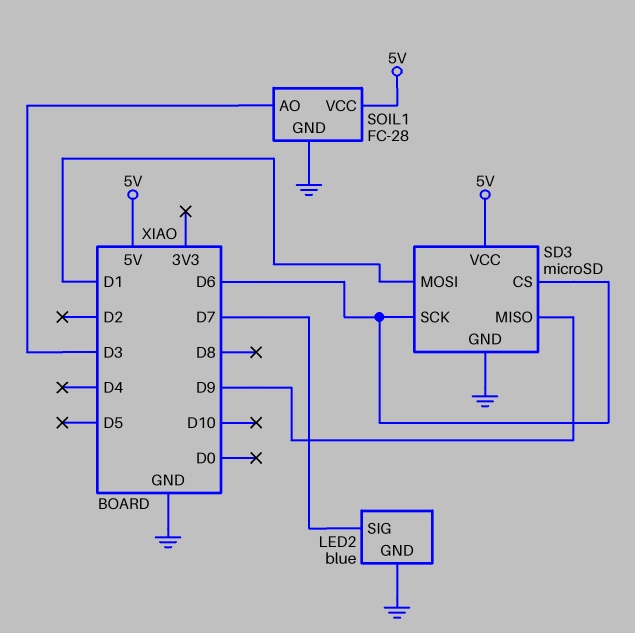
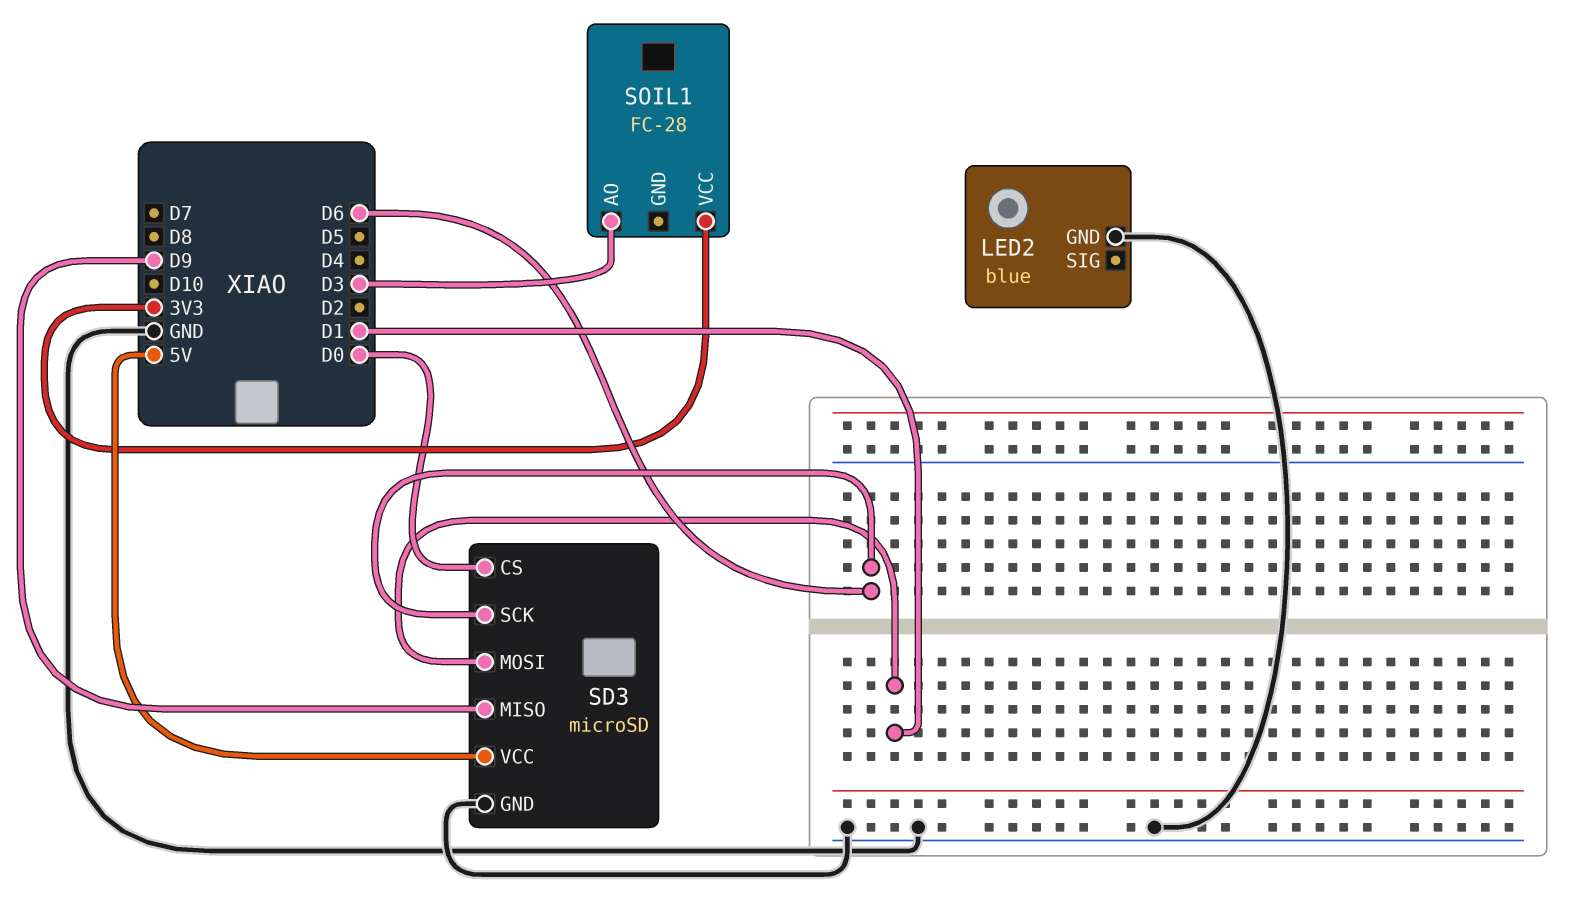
LED2 pin SIG: D7 -> none
SD3 pin CS: D6 -> D0
SOIL1 pin GND: GND -> none
SOIL1 pin VCC: 5V -> 3V3

